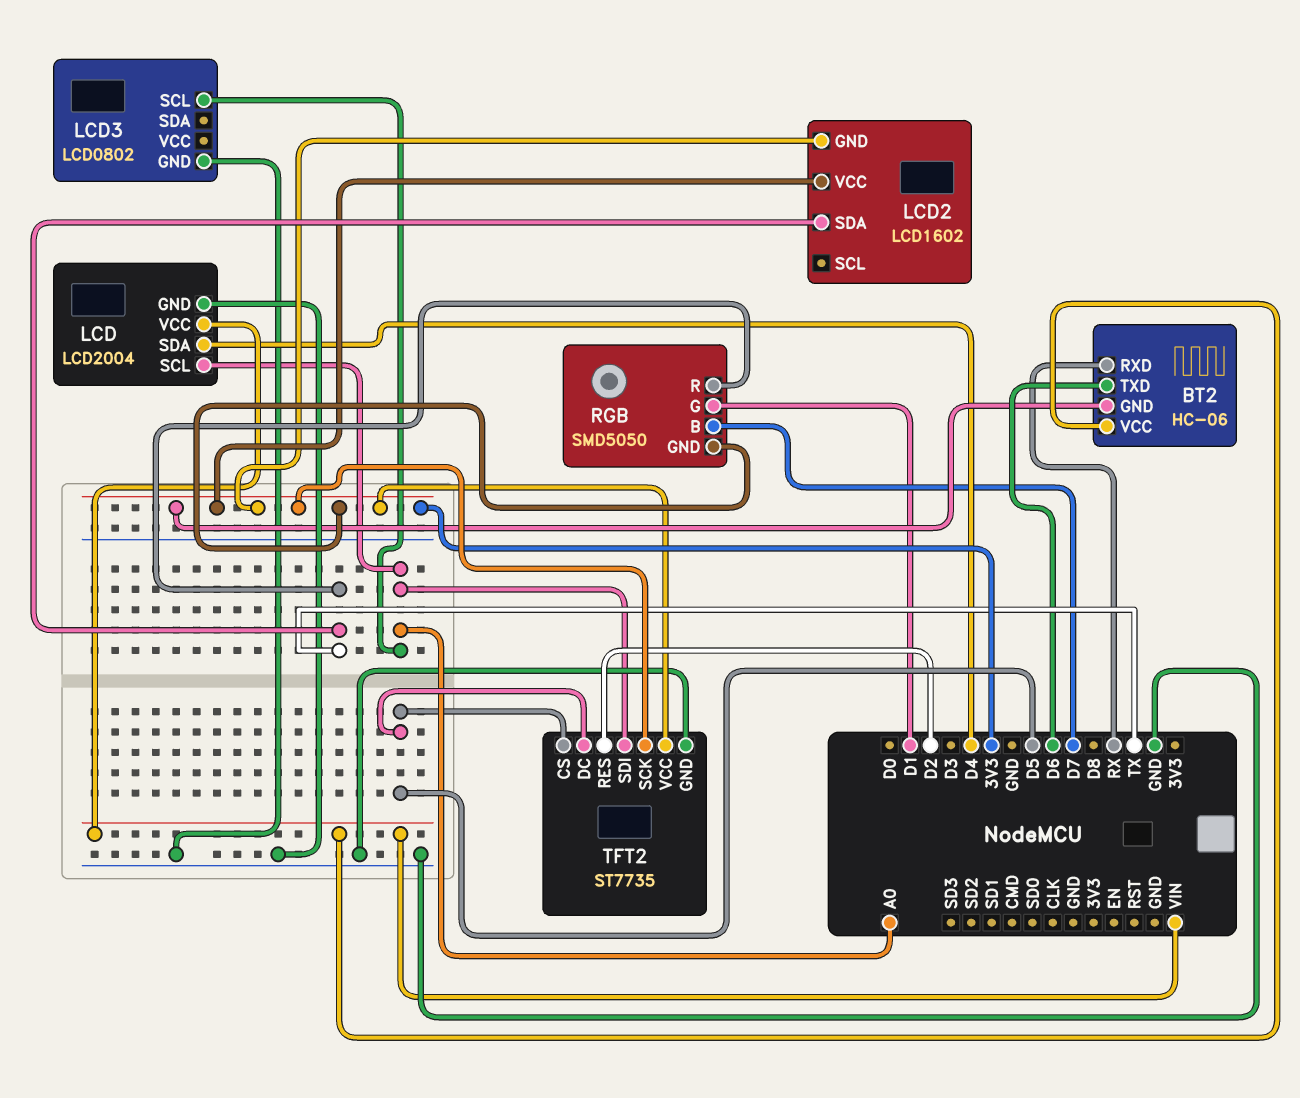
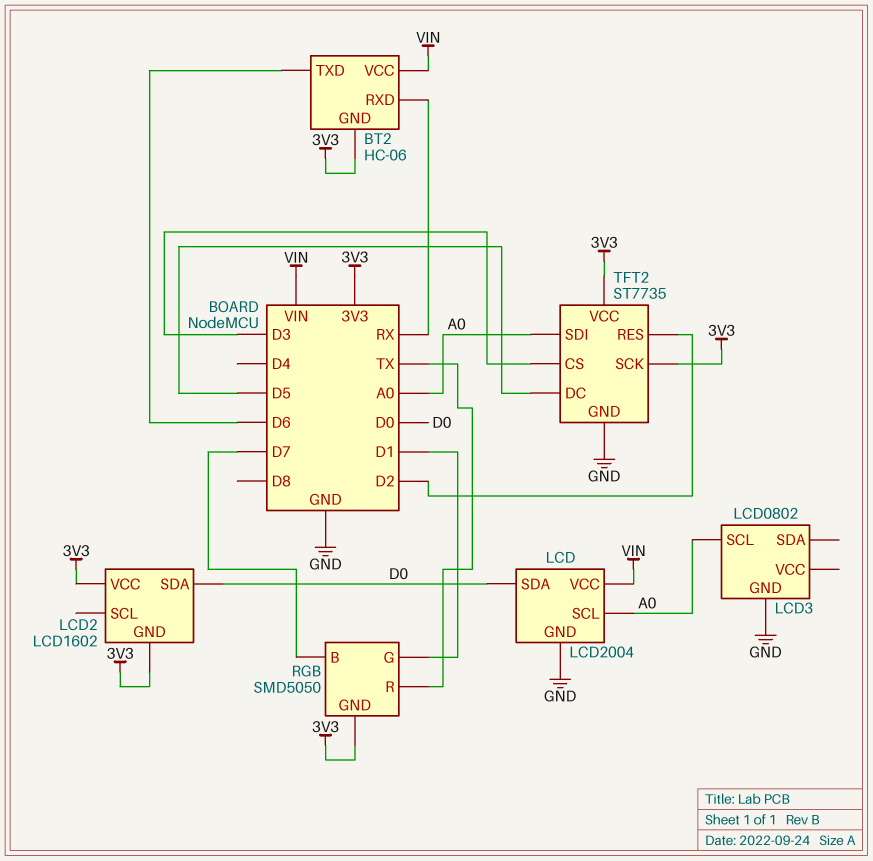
LCD pin SDA: D4 -> D0
LCD2 pin SDA: TX -> D0
TFT2 pin CS: D5 -> D3

